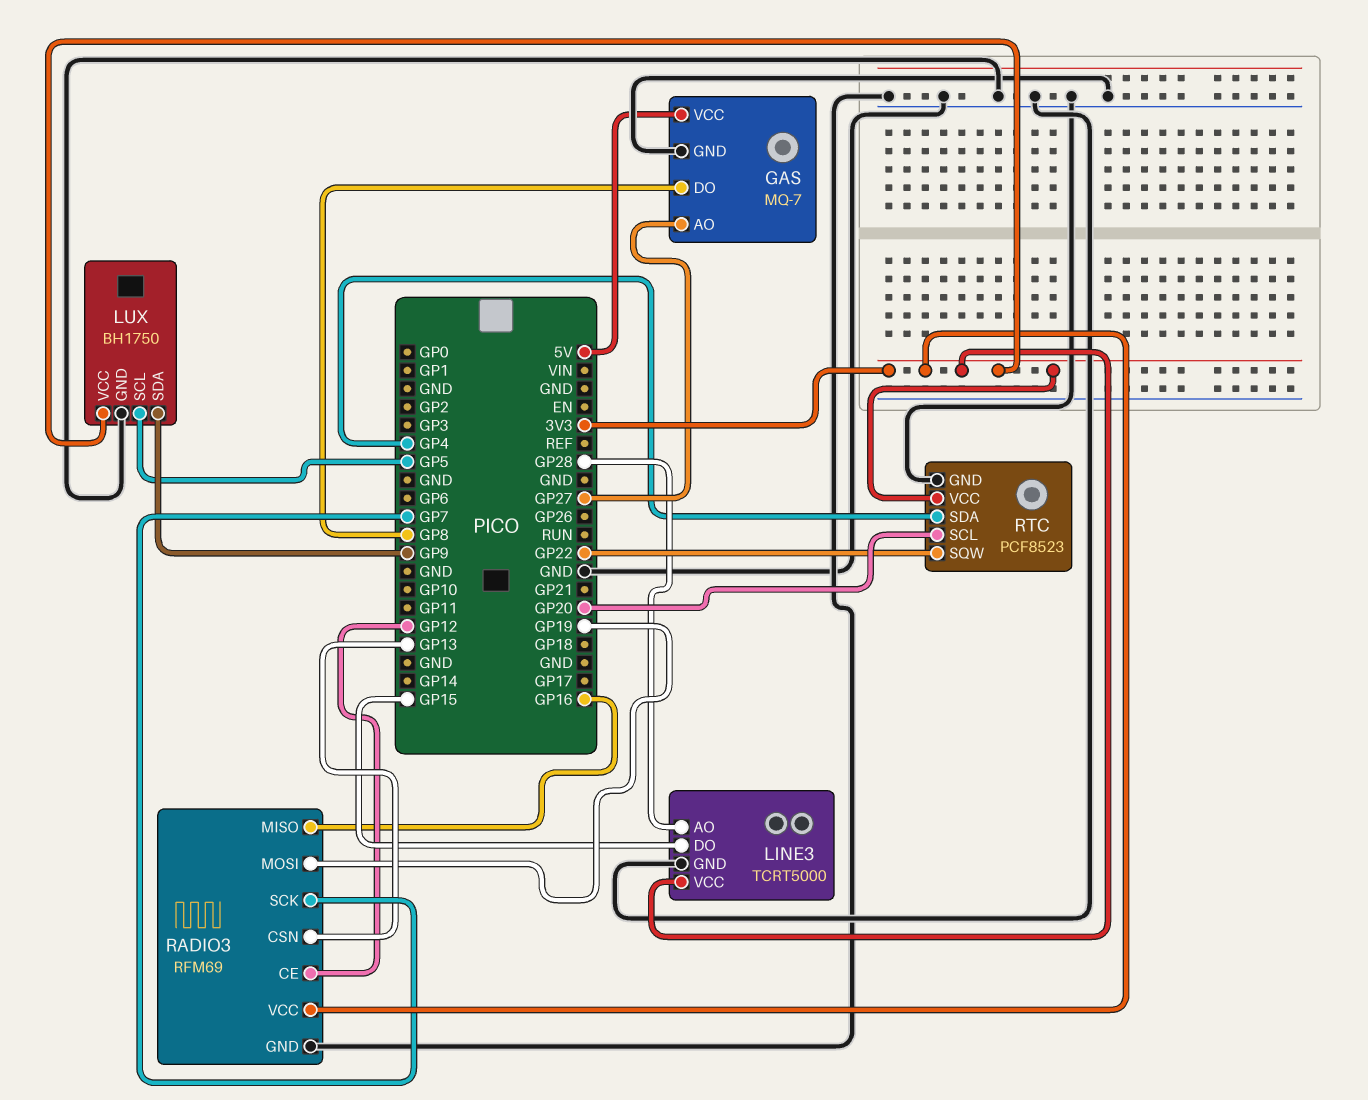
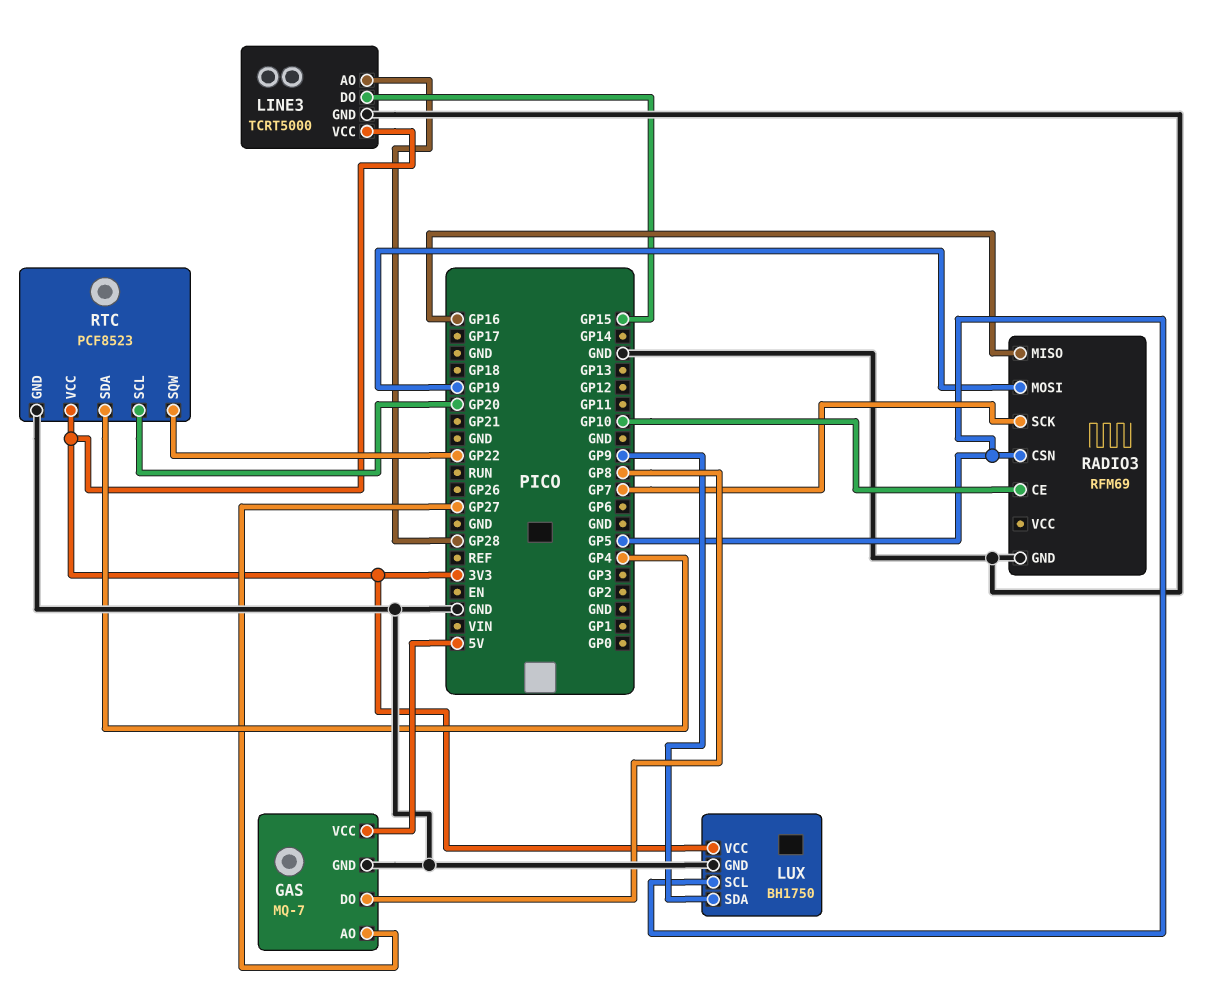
RADIO3 pin CE: GP12 -> GP10
RADIO3 pin CSN: GP13 -> GP5
RADIO3 pin VCC: 3V3 -> none

